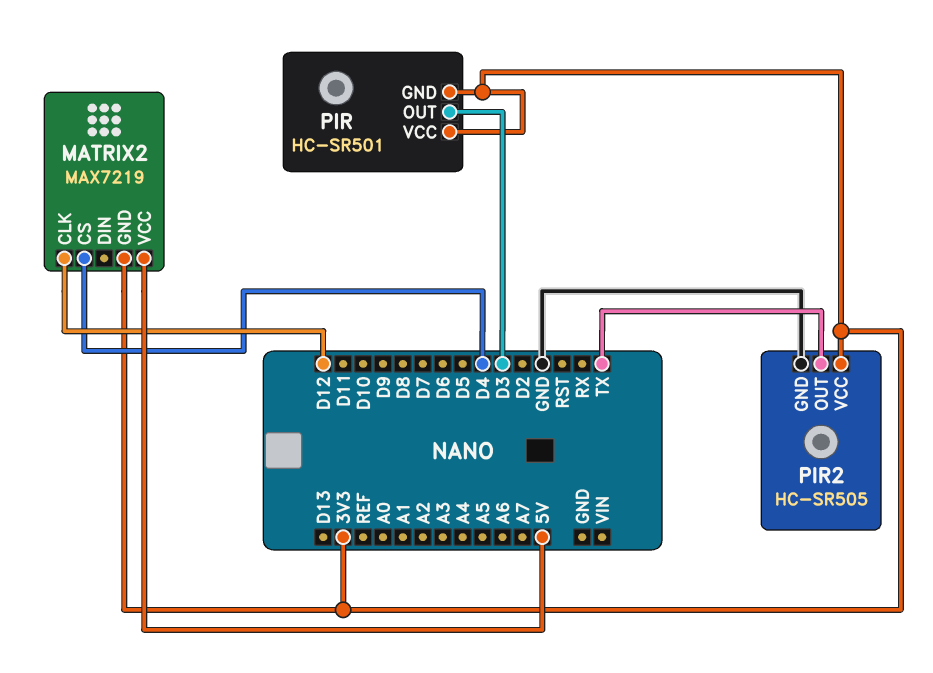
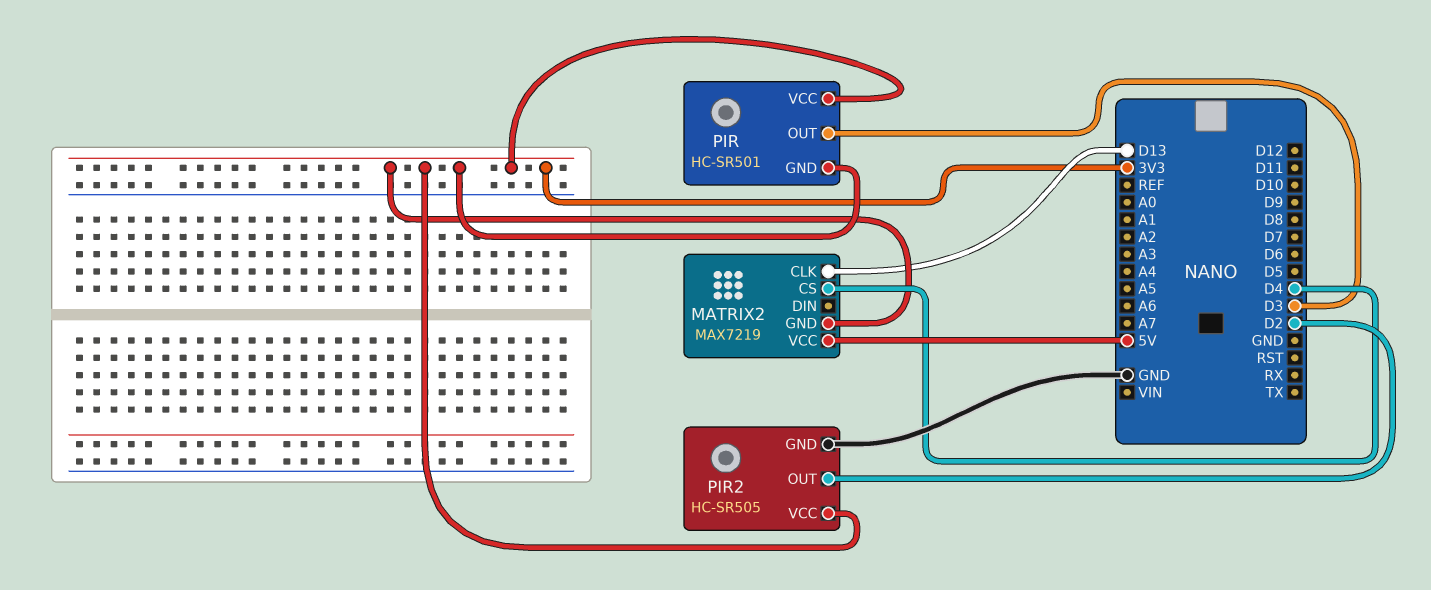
MATRIX2 pin CLK: D12 -> D13
PIR2 pin OUT: TX -> D2

